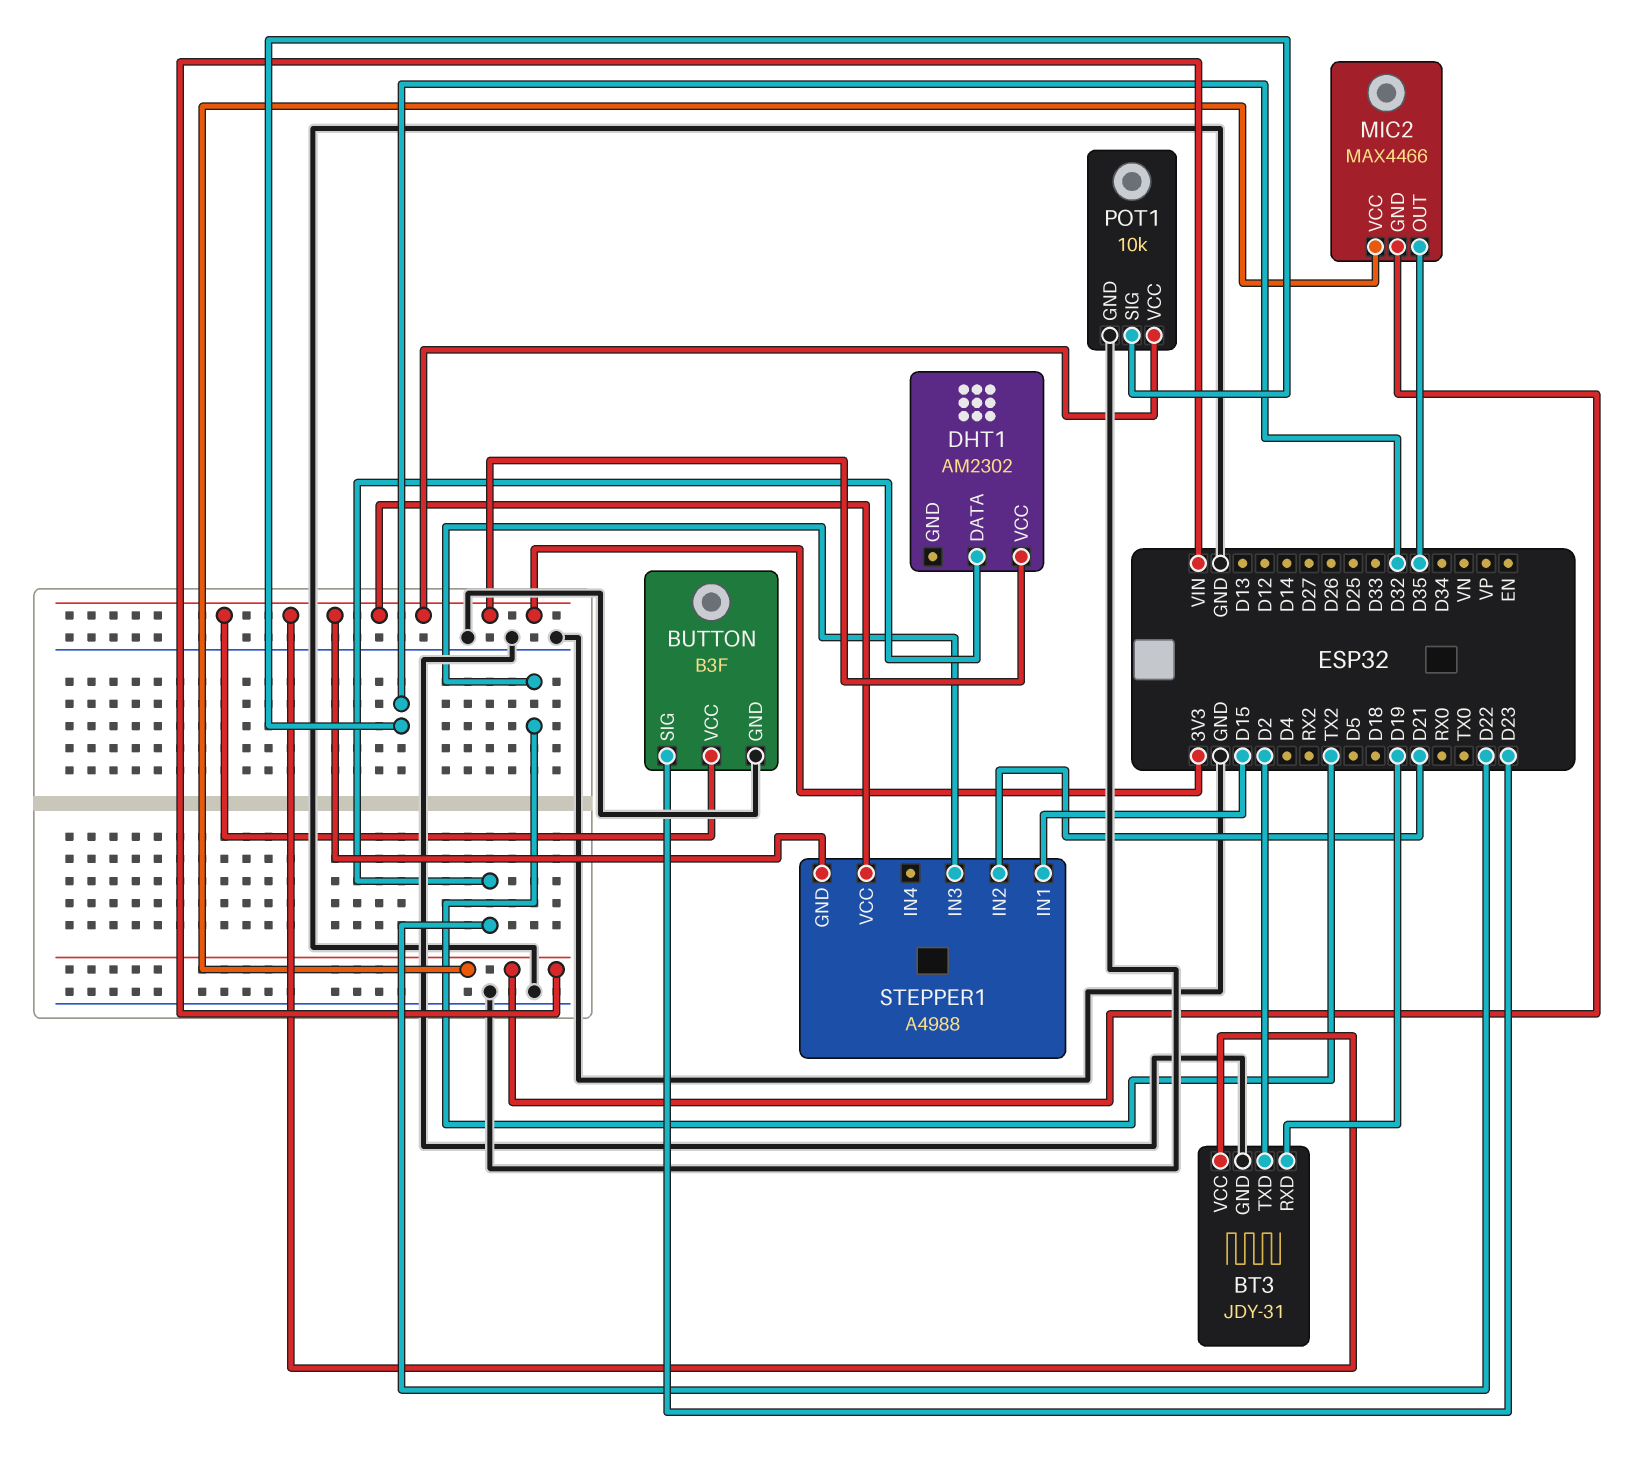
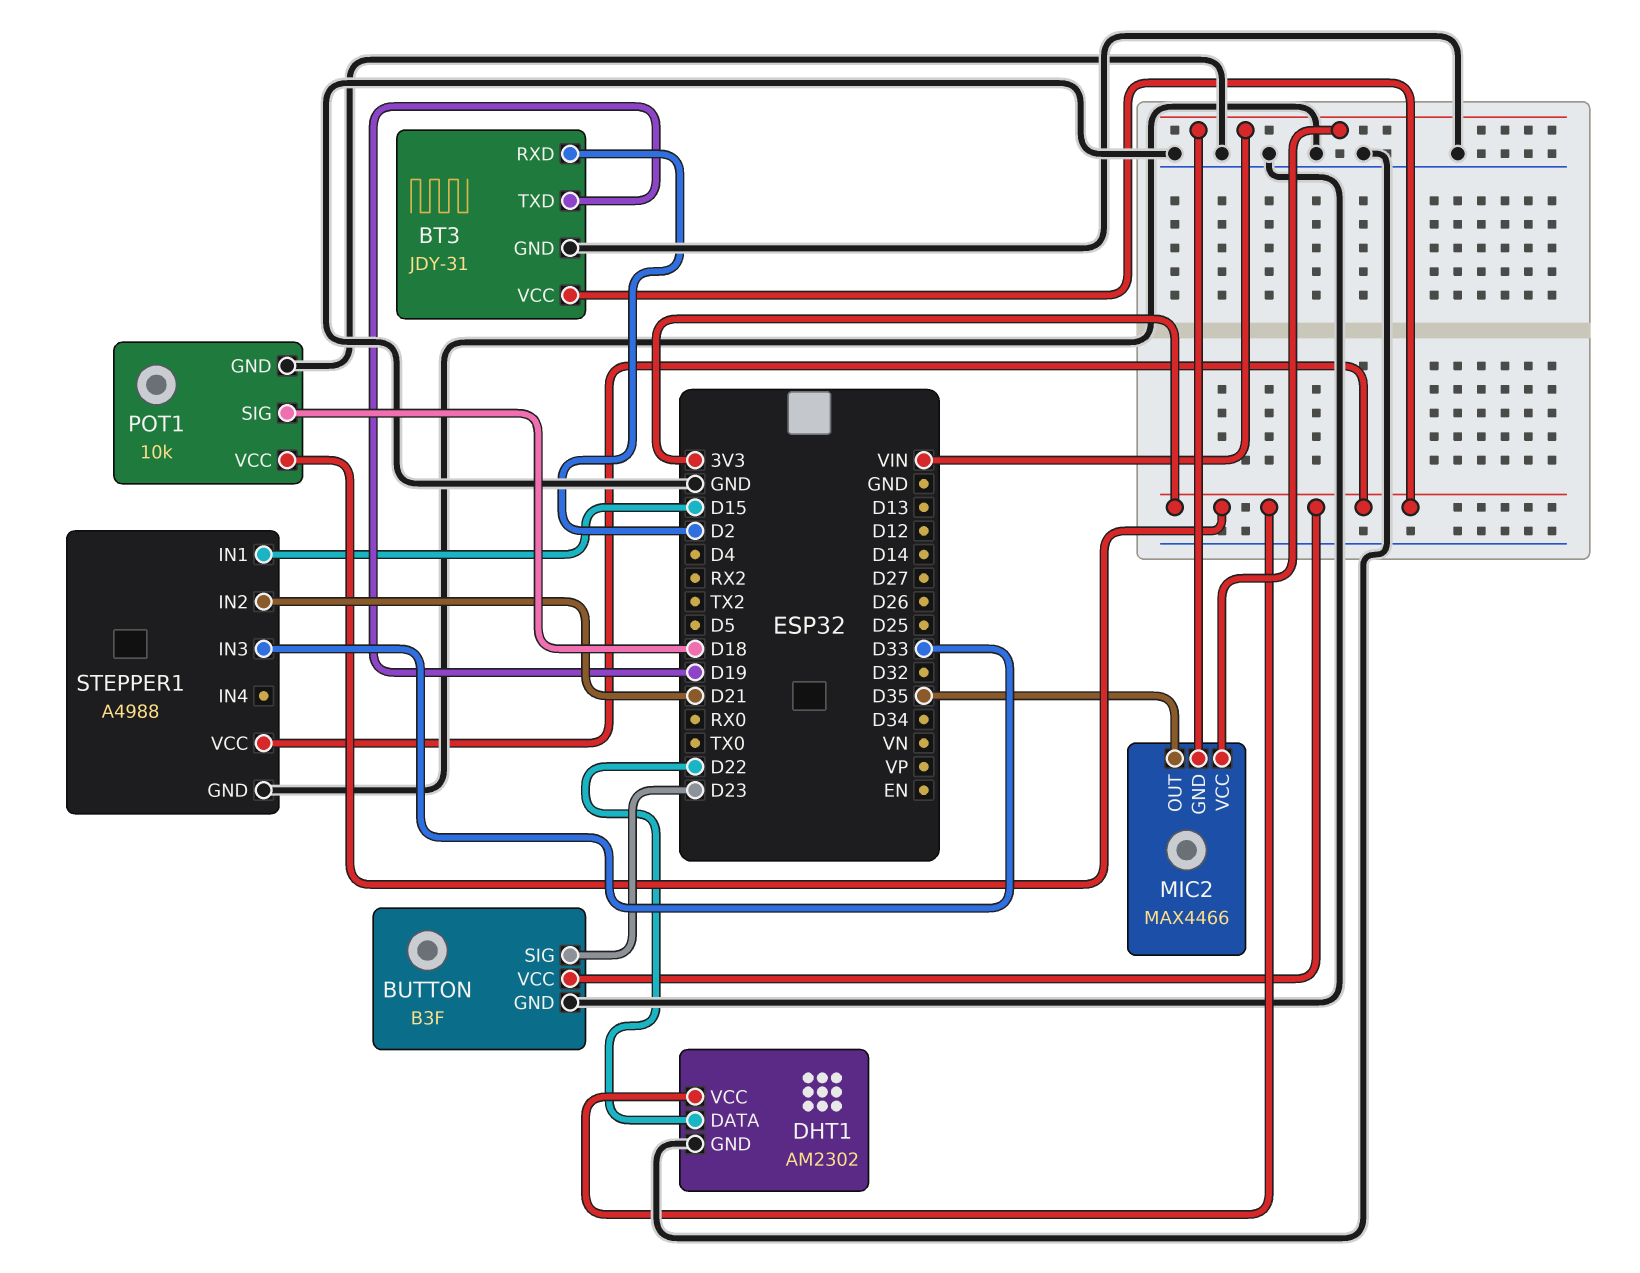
BT3 pin RXD: D19 -> D2
BT3 pin TXD: D2 -> D19
DHT1 pin GND: none -> GND
POT1 pin SIG: D32 -> D18
STEPPER1 pin GND: 3V3 -> GND
STEPPER1 pin IN3: TX2 -> D33

